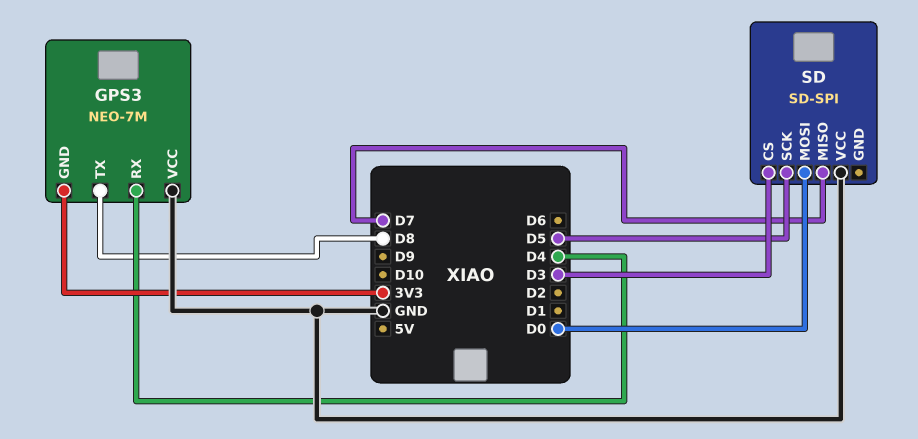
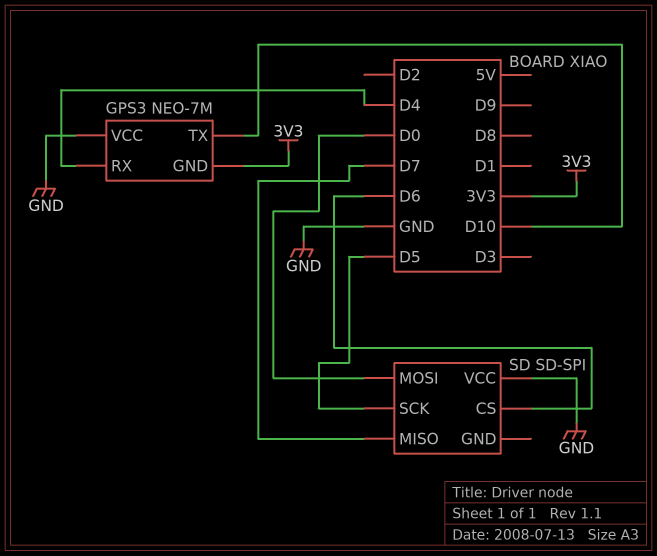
GPS3 pin TX: D8 -> D10
SD pin CS: D3 -> D6

